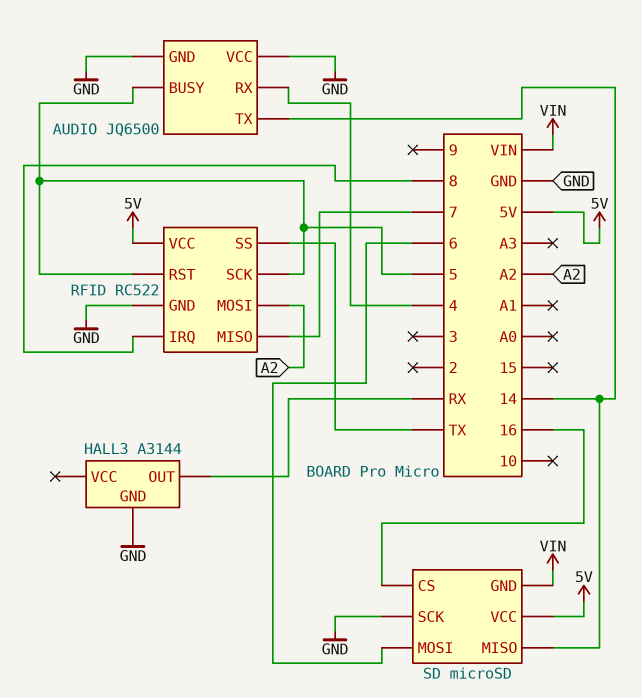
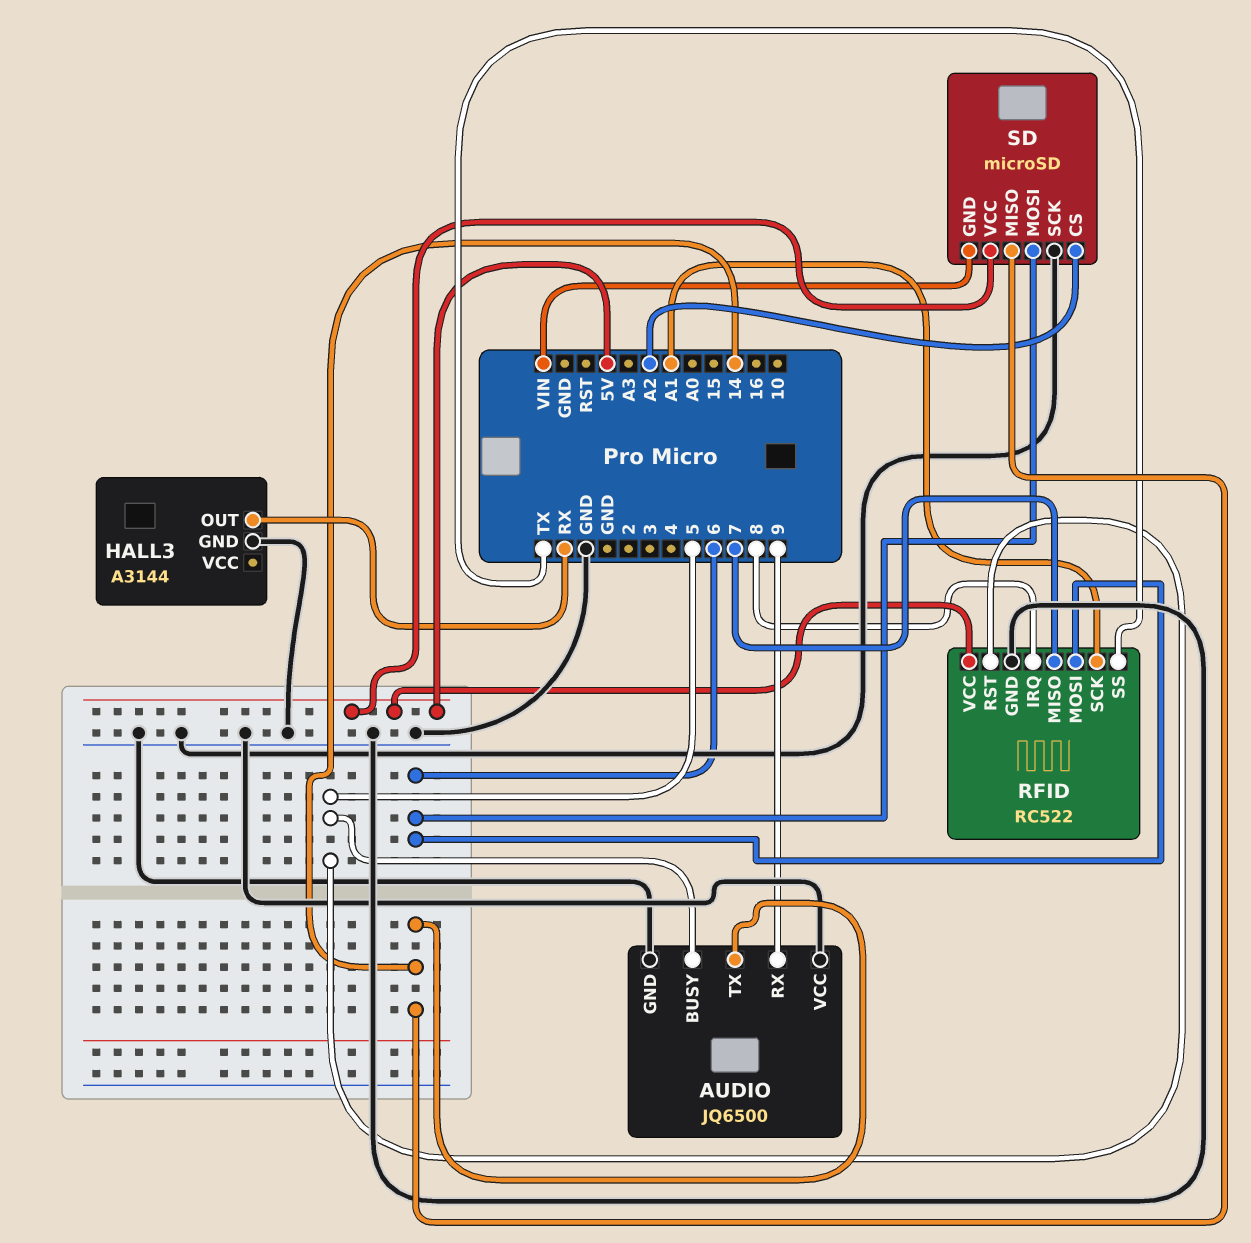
AUDIO pin RX: 4 -> 9
RFID pin MOSI: A2 -> 6
RFID pin SCK: 5 -> A1
SD pin CS: 16 -> A2

